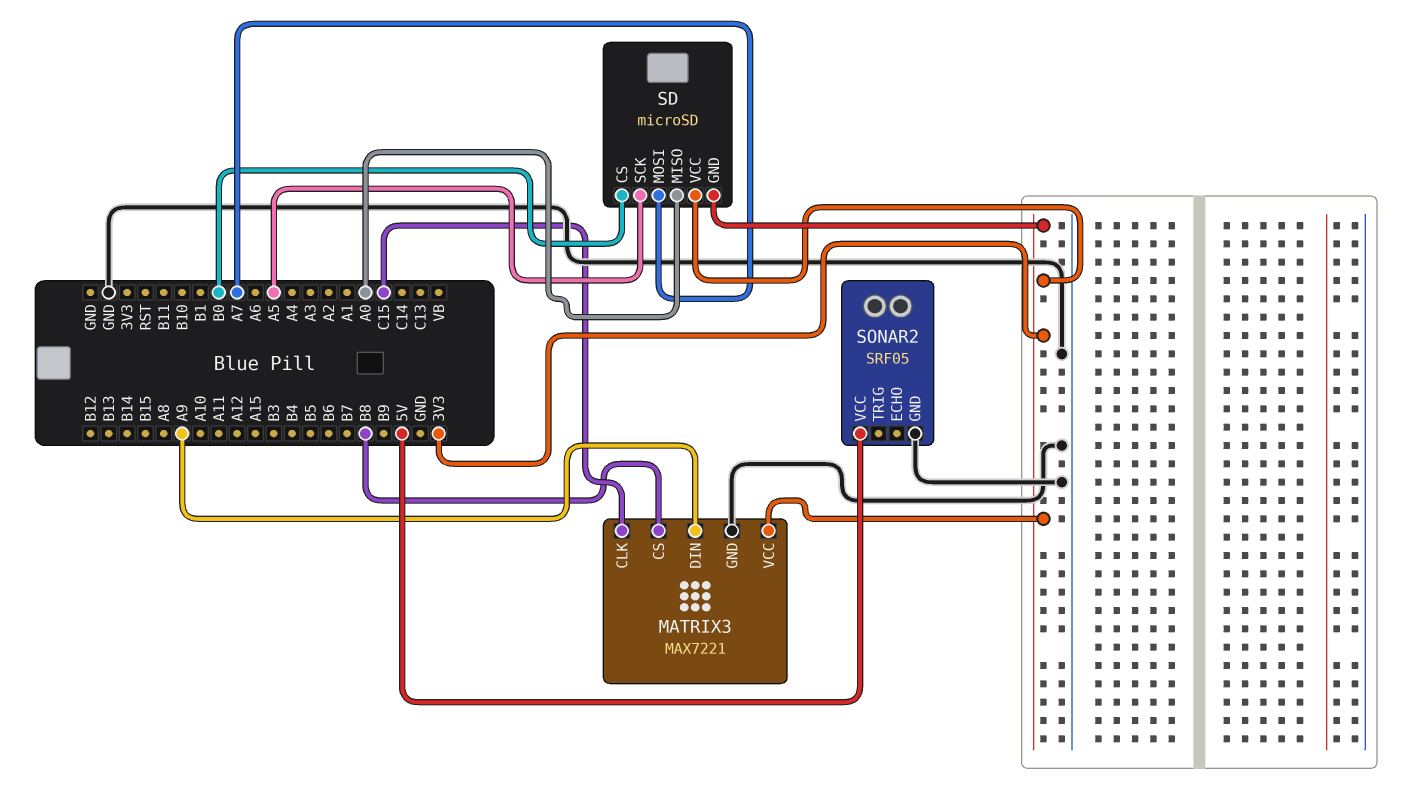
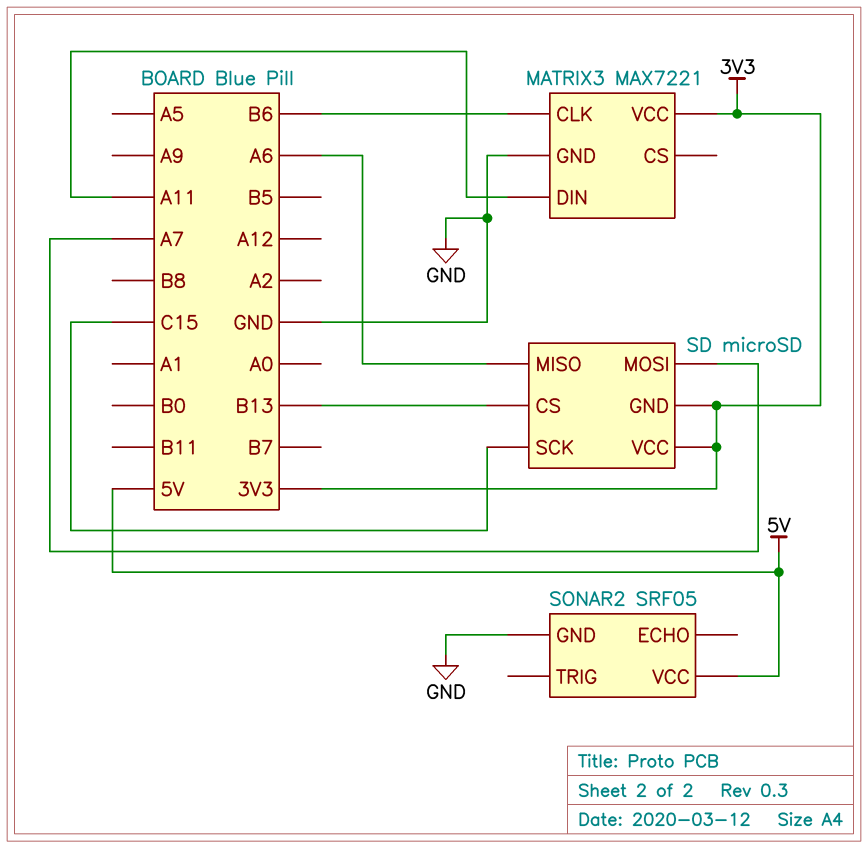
MATRIX3 pin CLK: C15 -> B6
MATRIX3 pin CS: B8 -> none
MATRIX3 pin DIN: A9 -> A11
SD pin CS: B0 -> B13
SD pin MISO: A0 -> A6
SD pin SCK: A5 -> C15

